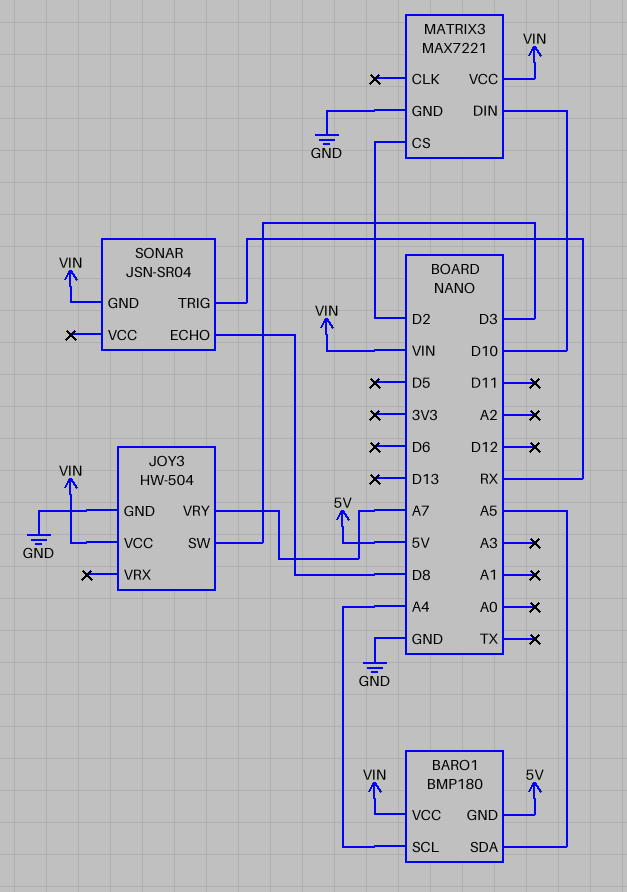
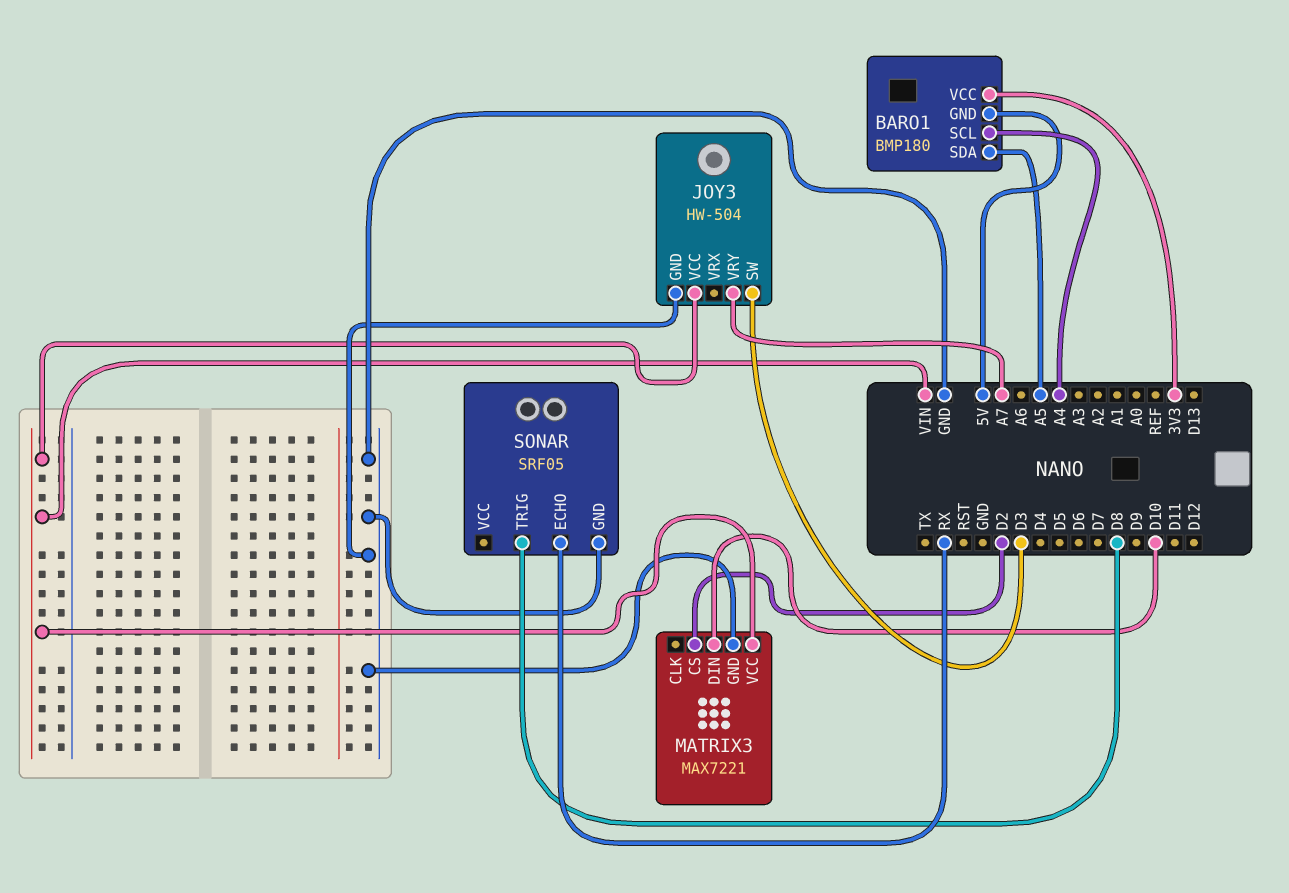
BARO1 pin VCC: VIN -> 3V3
SONAR: JSN-SR04 -> SRF05
SONAR pin ECHO: D8 -> RX
SONAR pin GND: VIN -> GND
SONAR pin TRIG: RX -> D8

